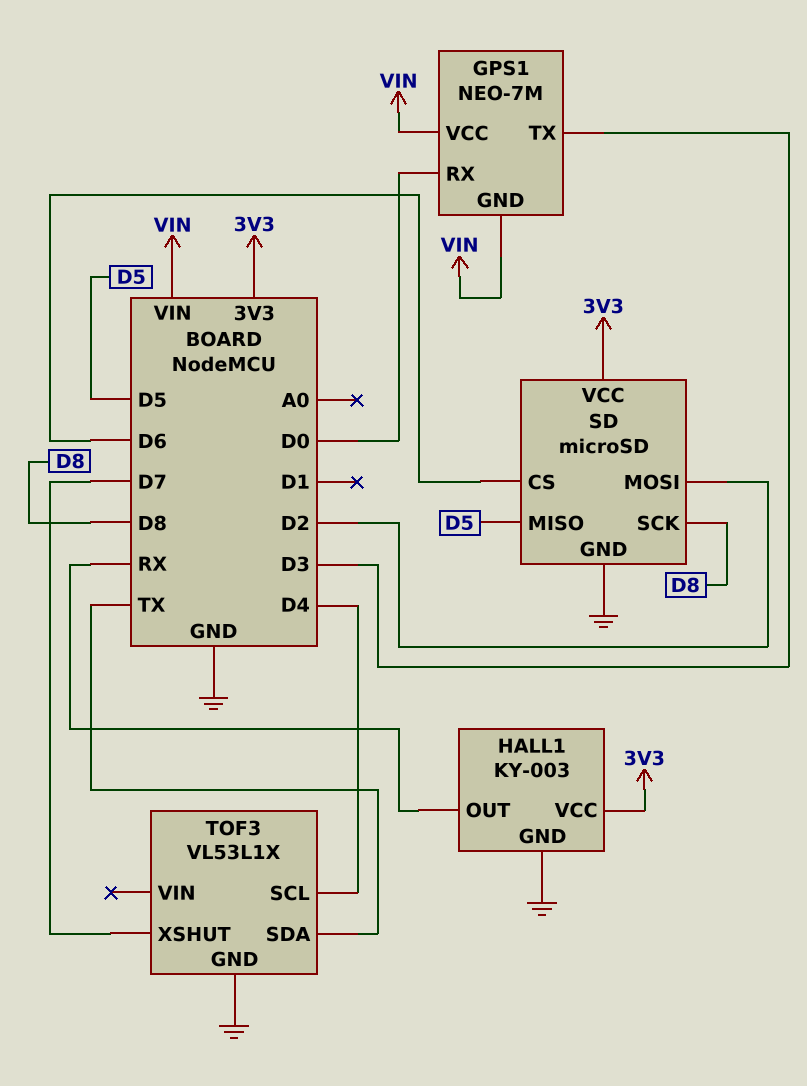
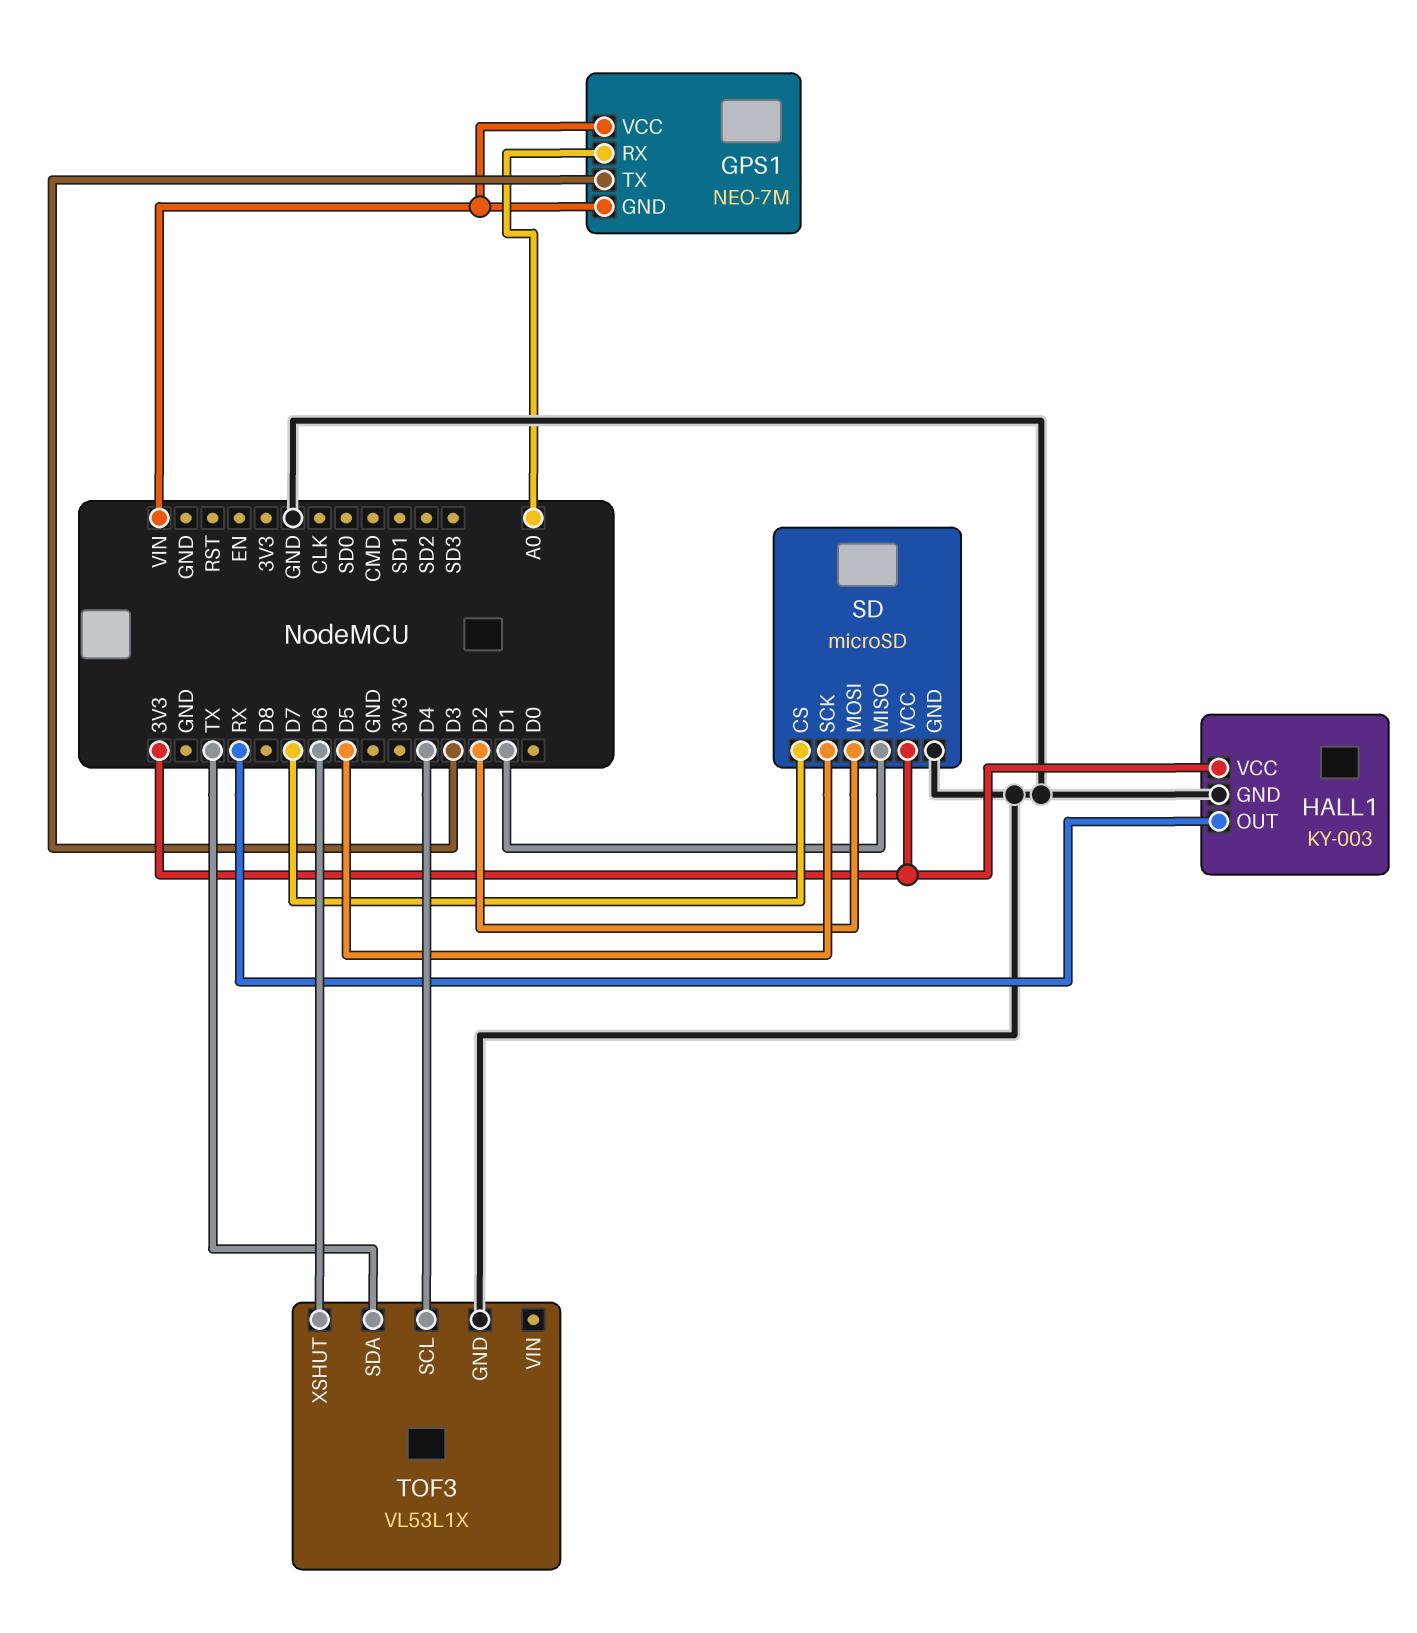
GPS1 pin RX: D0 -> A0
SD pin CS: D6 -> D7
SD pin MISO: D5 -> D1
SD pin SCK: D8 -> D5
TOF3 pin XSHUT: D7 -> D6

